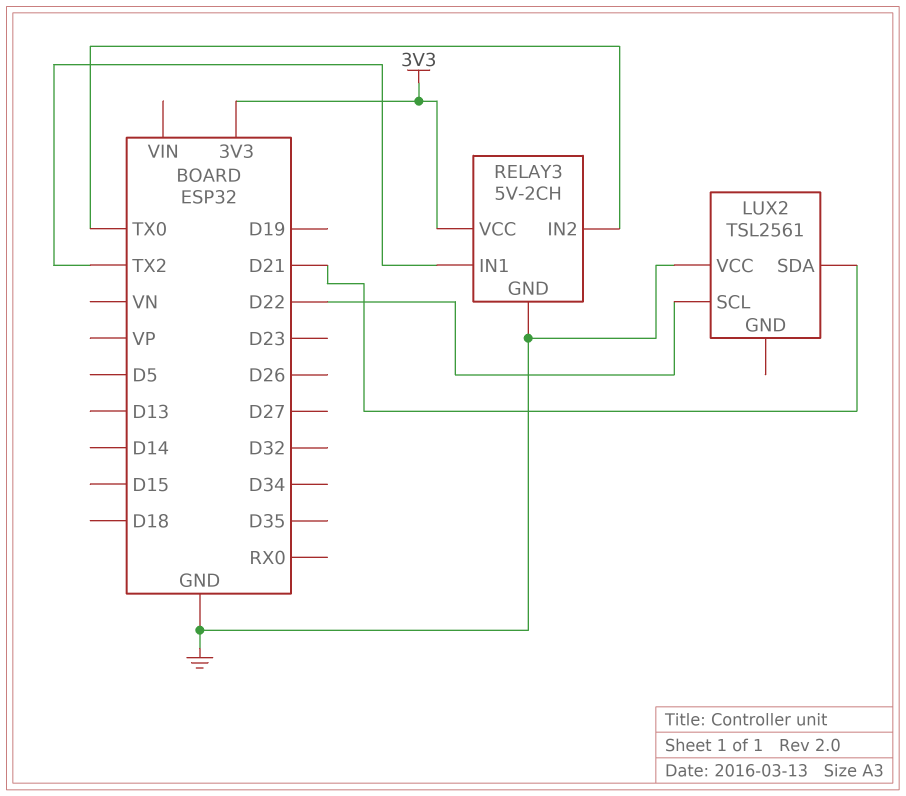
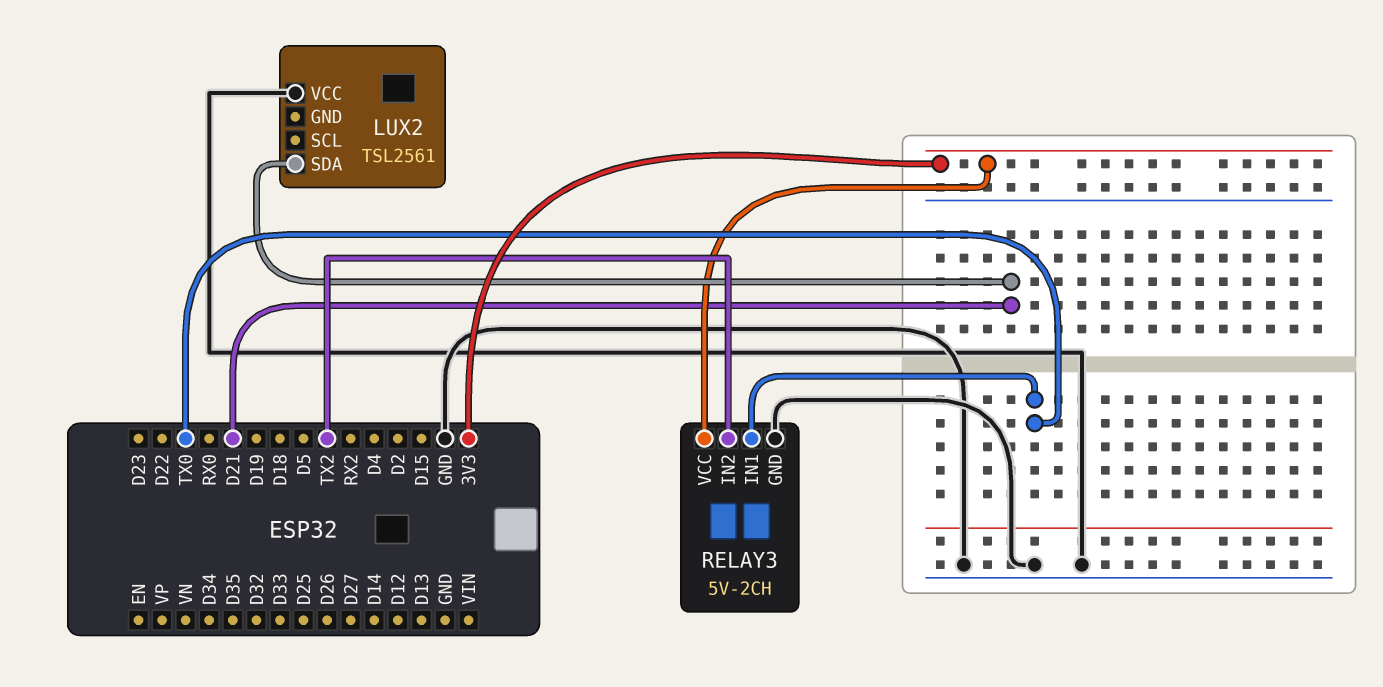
LUX2 pin SCL: D22 -> none
RELAY3 pin IN1: TX2 -> TX0
RELAY3 pin IN2: TX0 -> TX2

